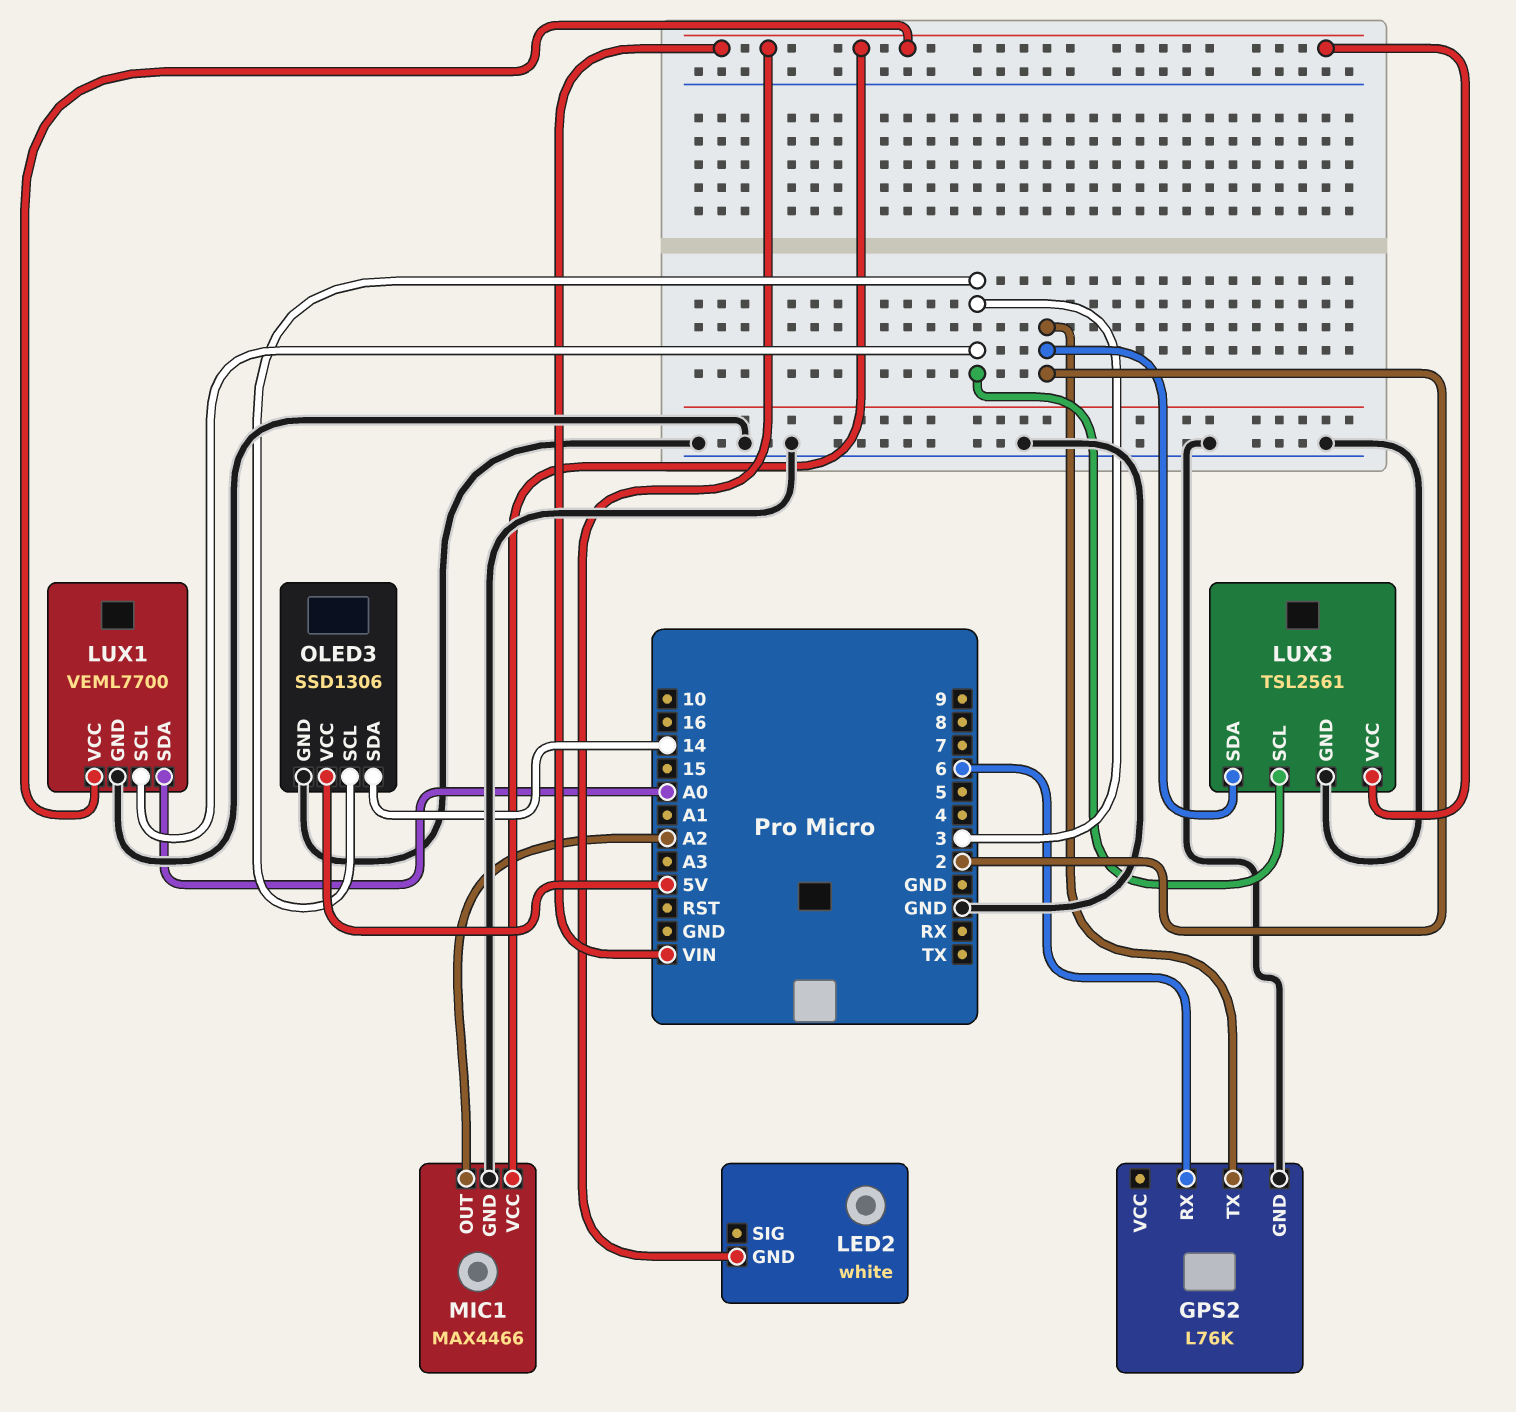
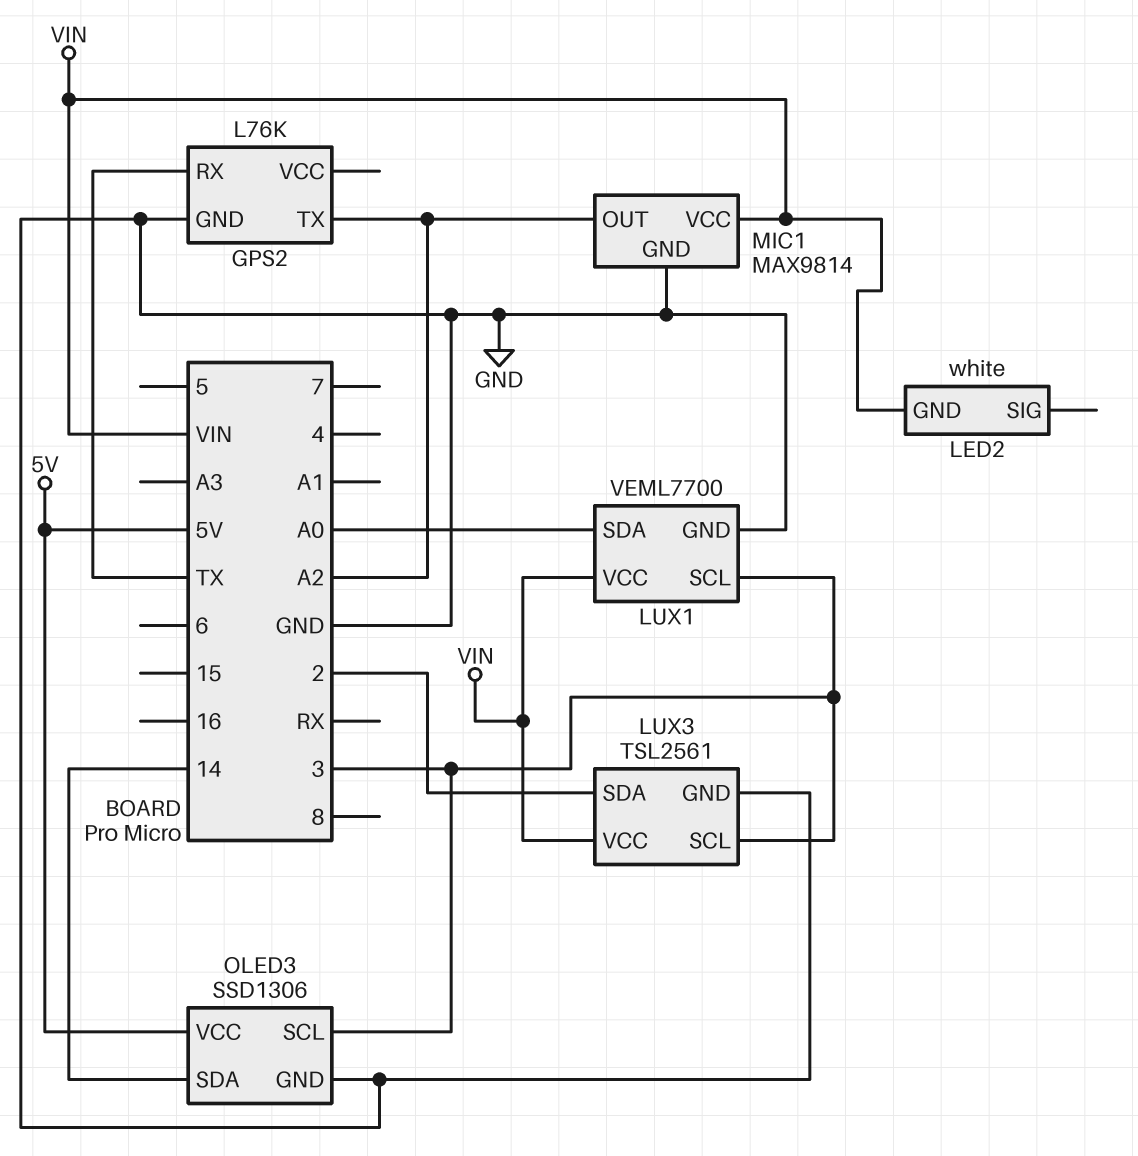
GPS2 pin RX: 6 -> TX
GPS2 pin TX: 2 -> A2
MIC1: MAX4466 -> MAX9814

